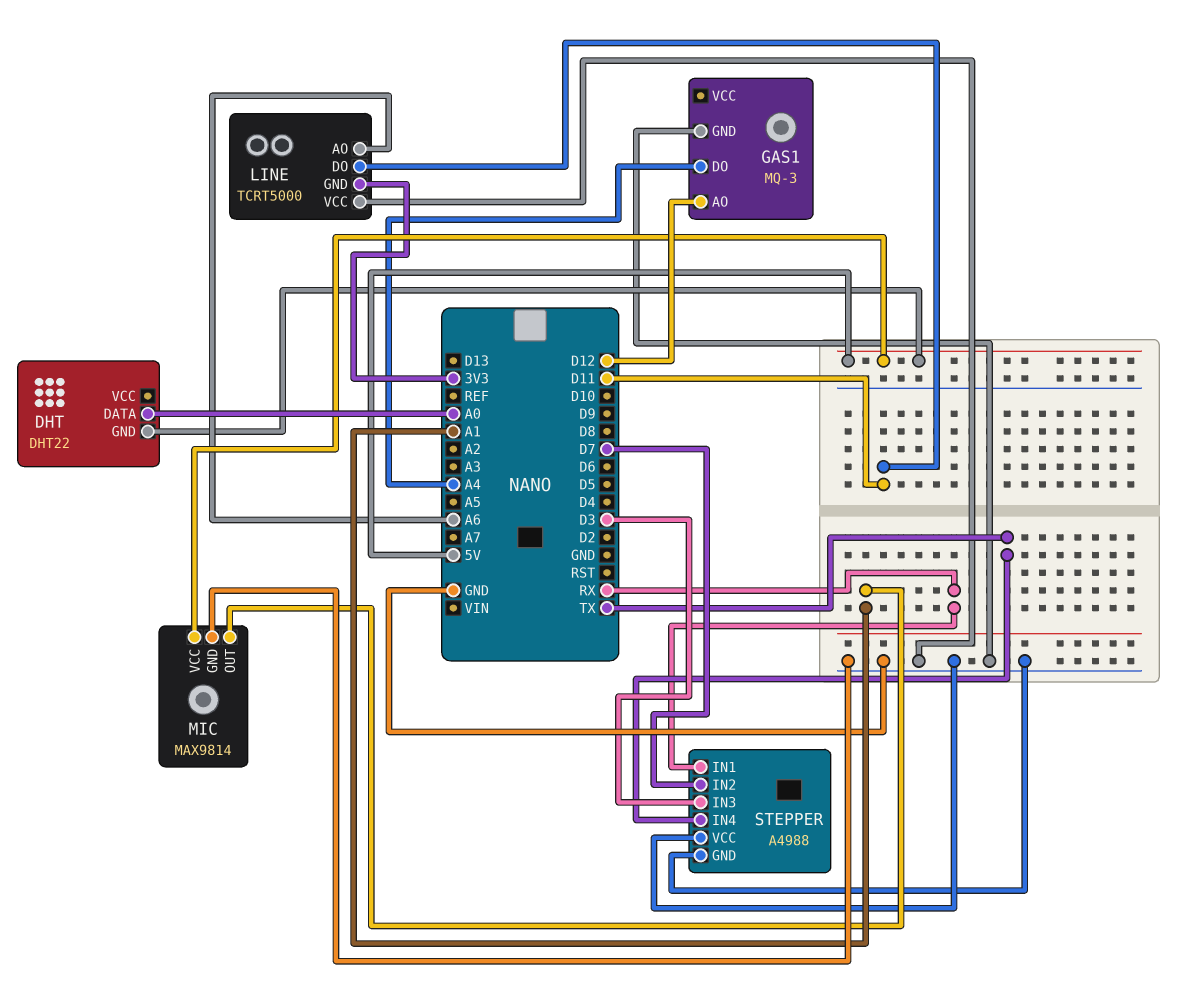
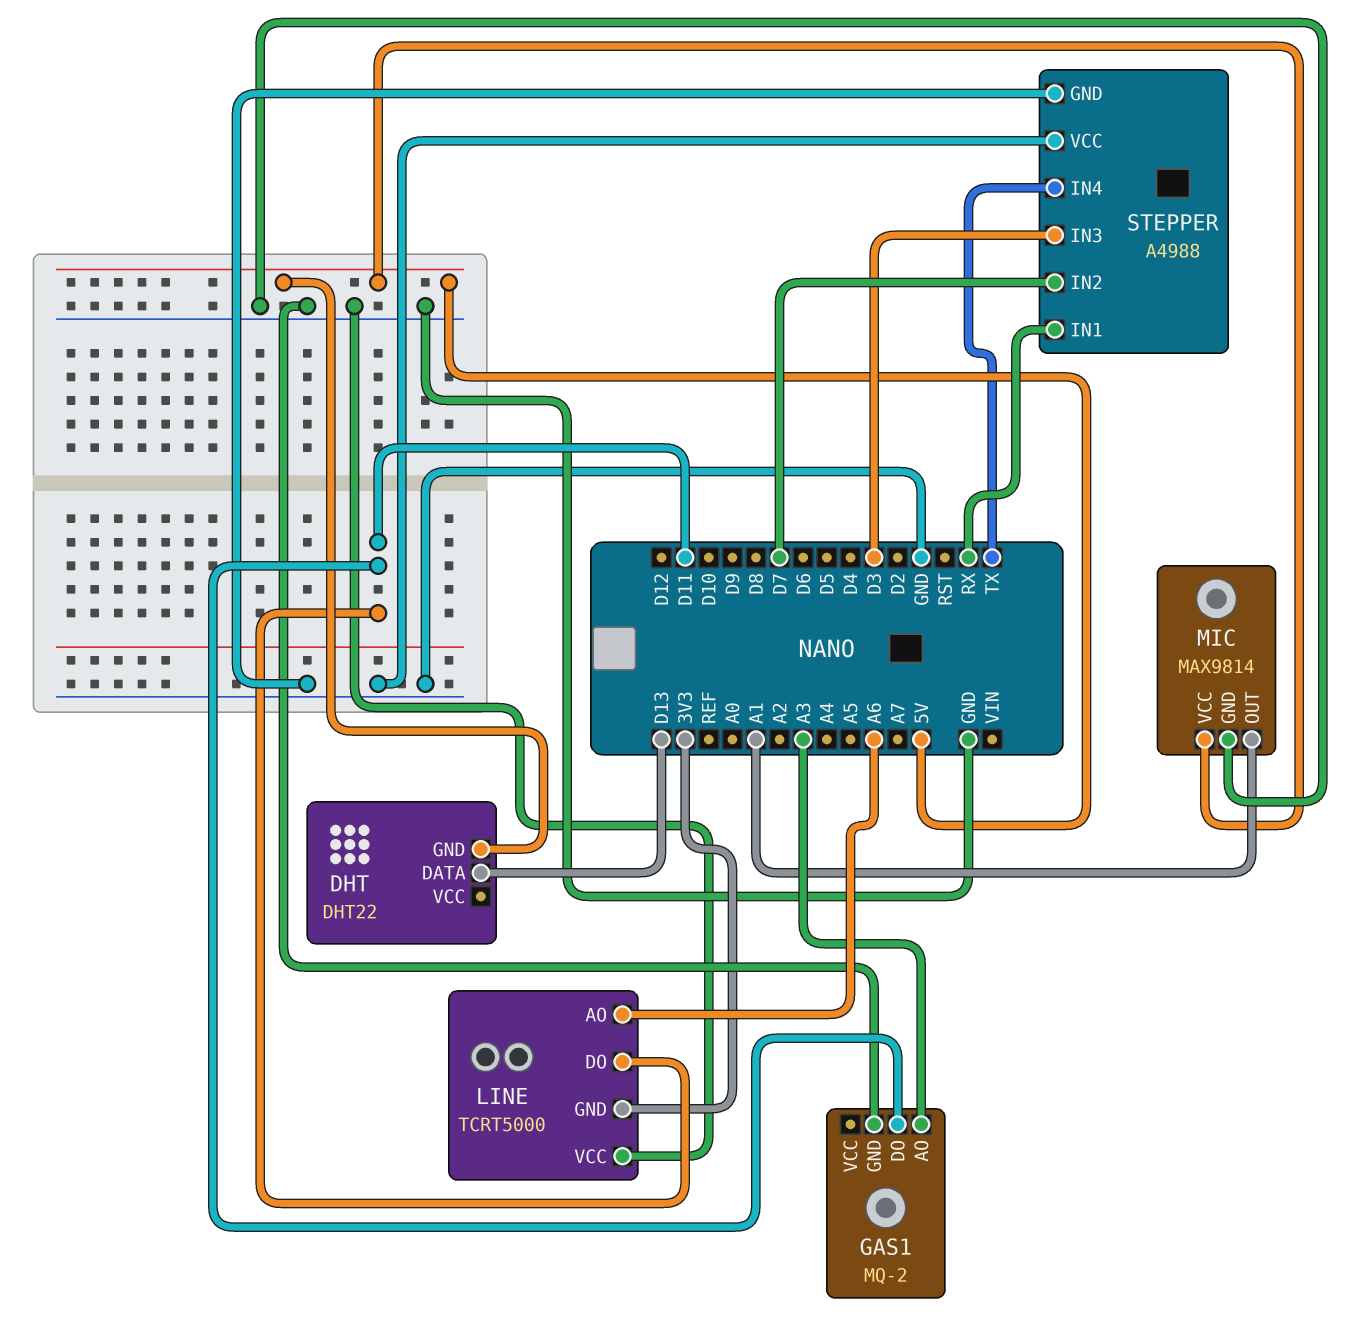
DHT pin DATA: A0 -> D13
GAS1: MQ-3 -> MQ-2
GAS1 pin AO: D12 -> A3
GAS1 pin DO: A4 -> D11

